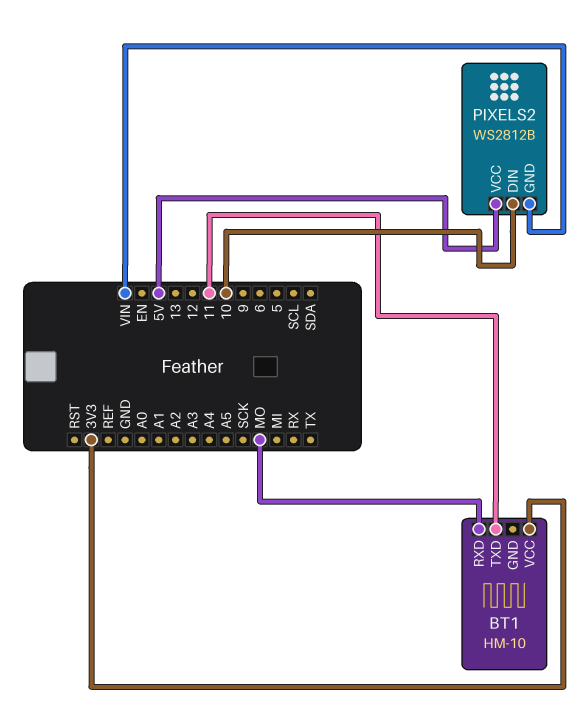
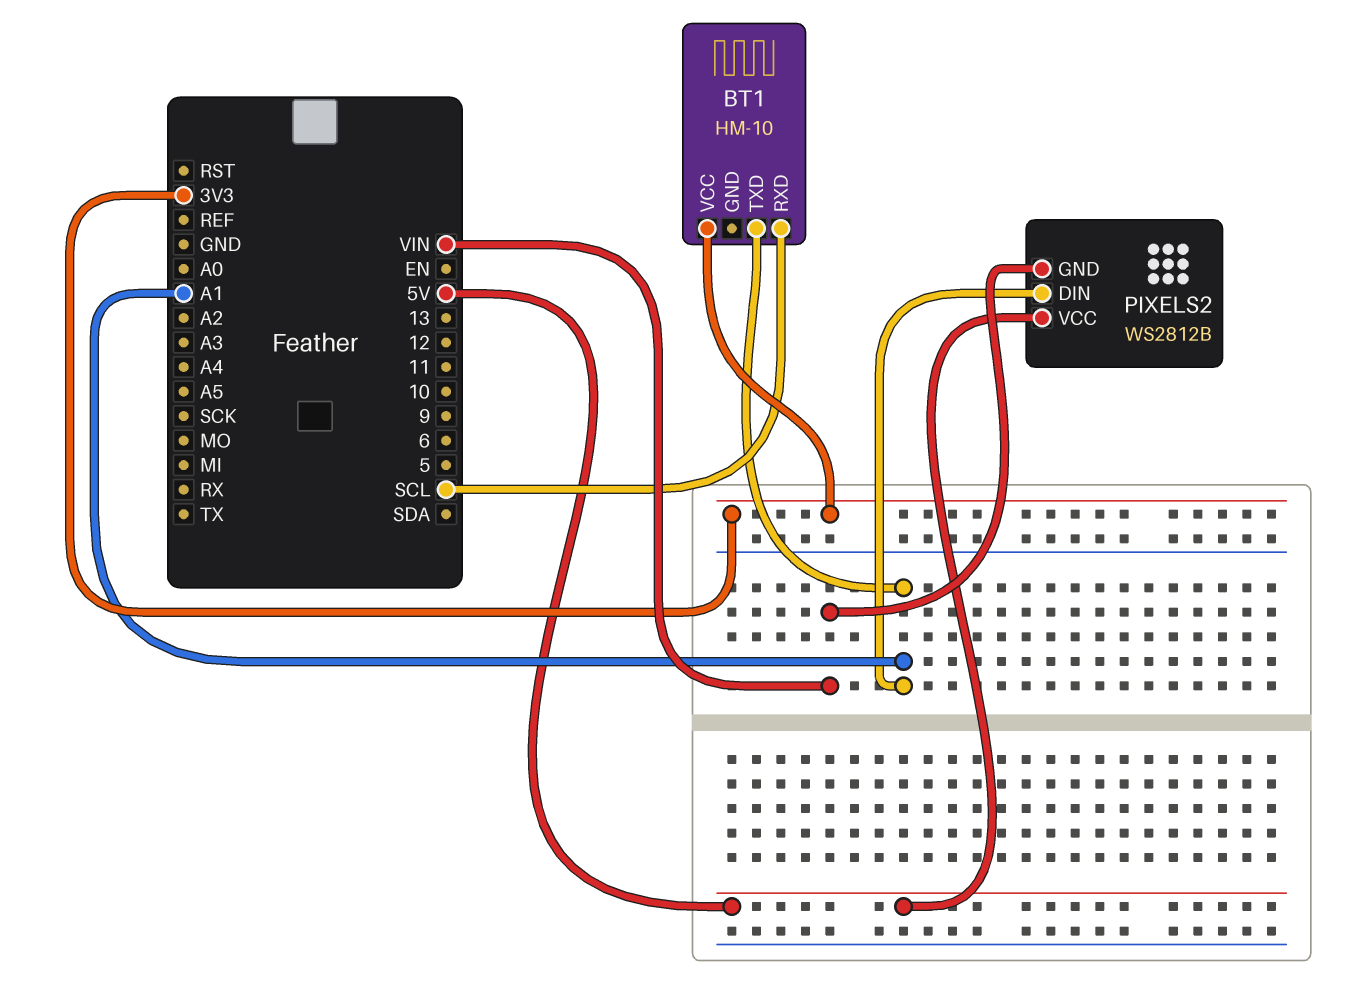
BT1 pin RXD: MO -> SCL
BT1 pin TXD: 11 -> A1
PIXELS2 pin DIN: 10 -> A1

